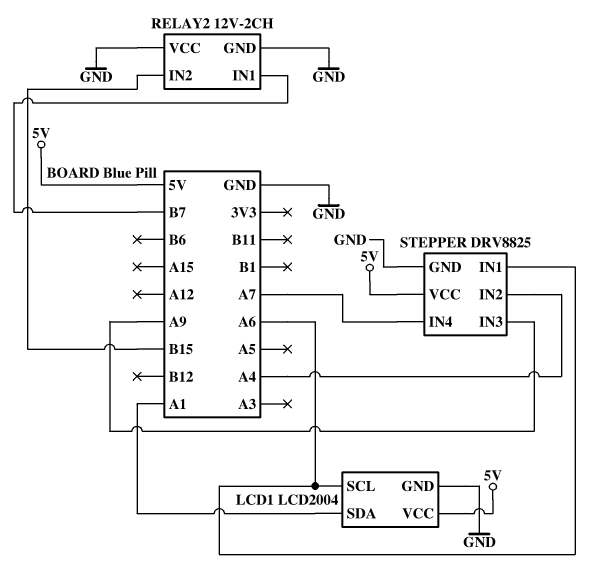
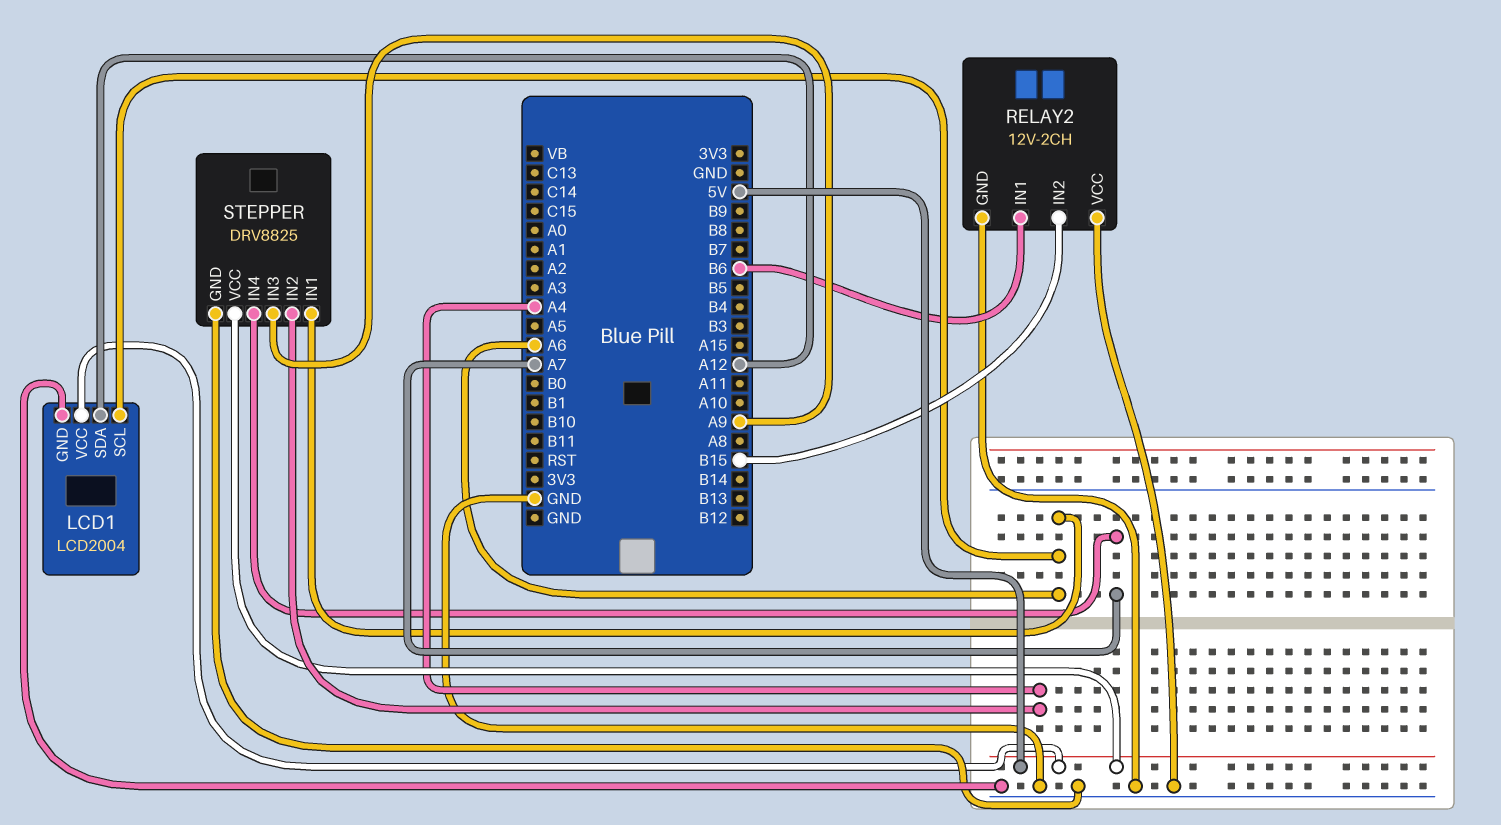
LCD1 pin SDA: A1 -> A12
RELAY2 pin IN1: B7 -> B6

